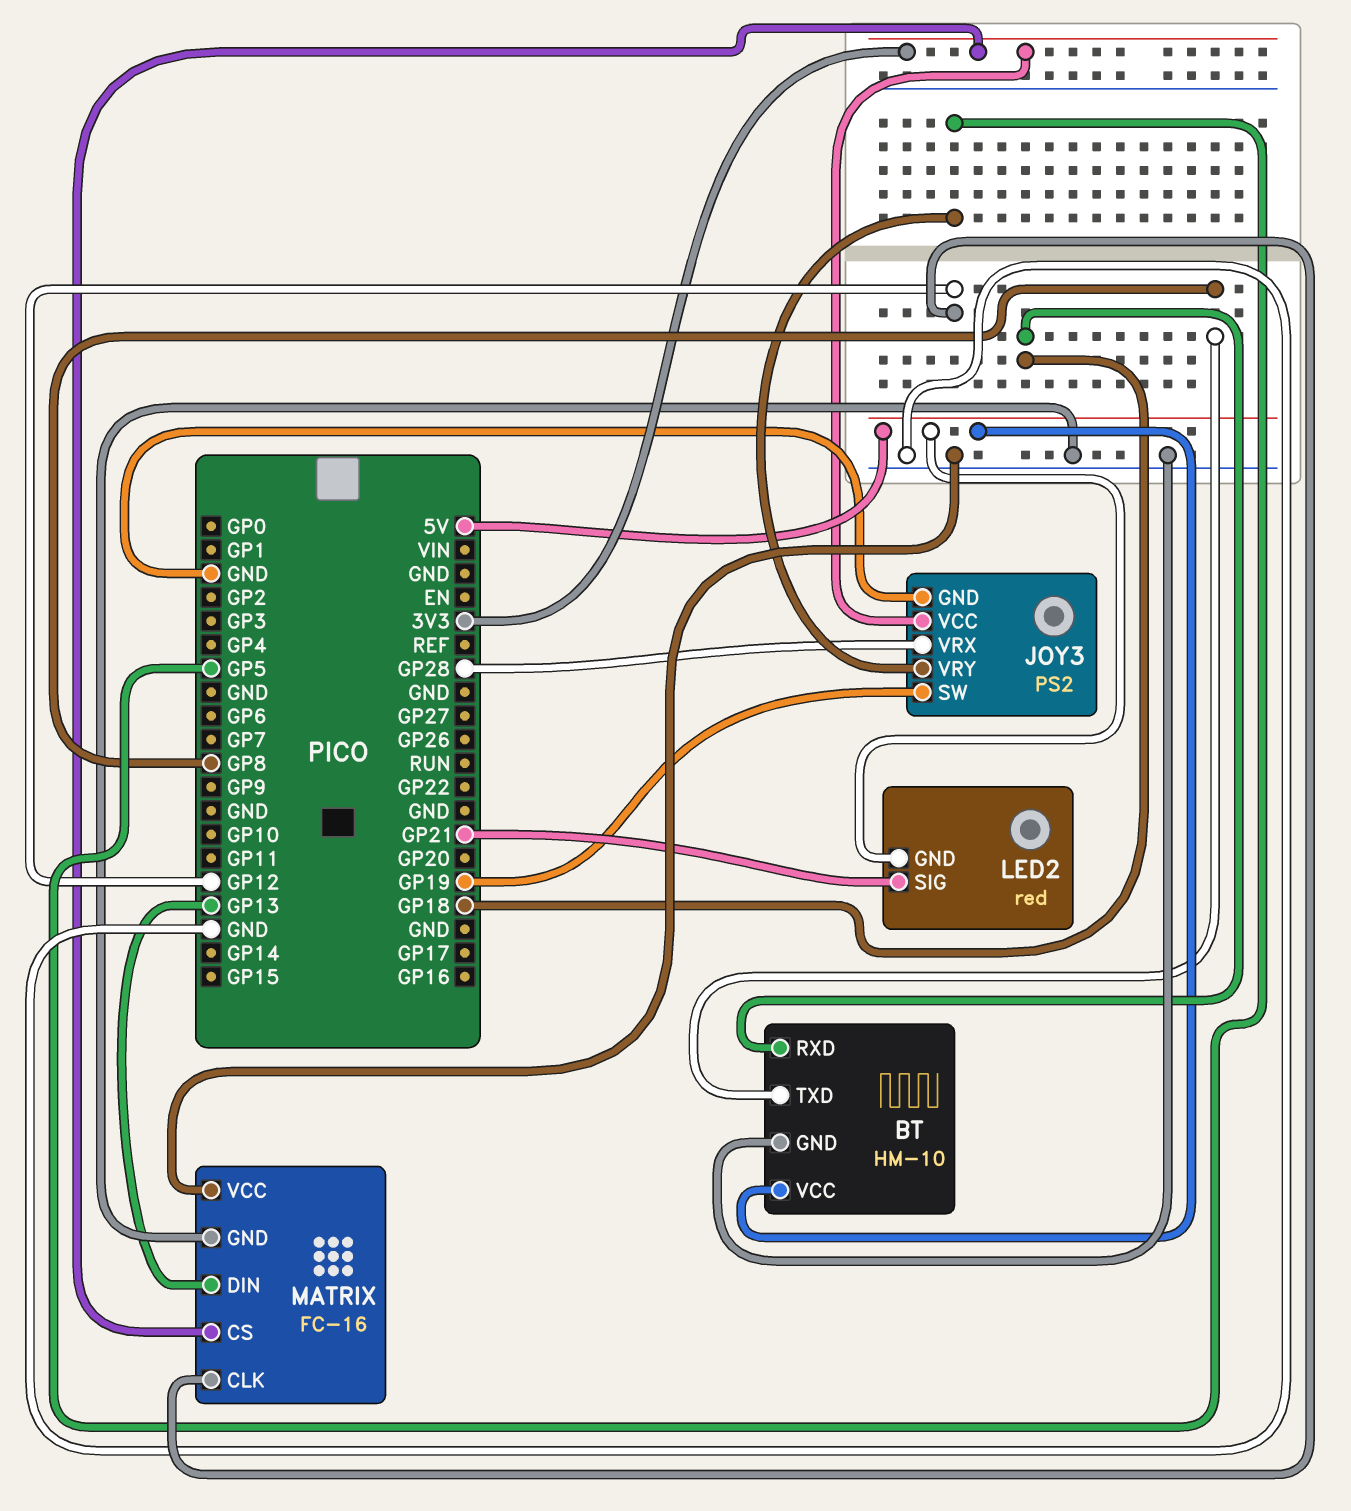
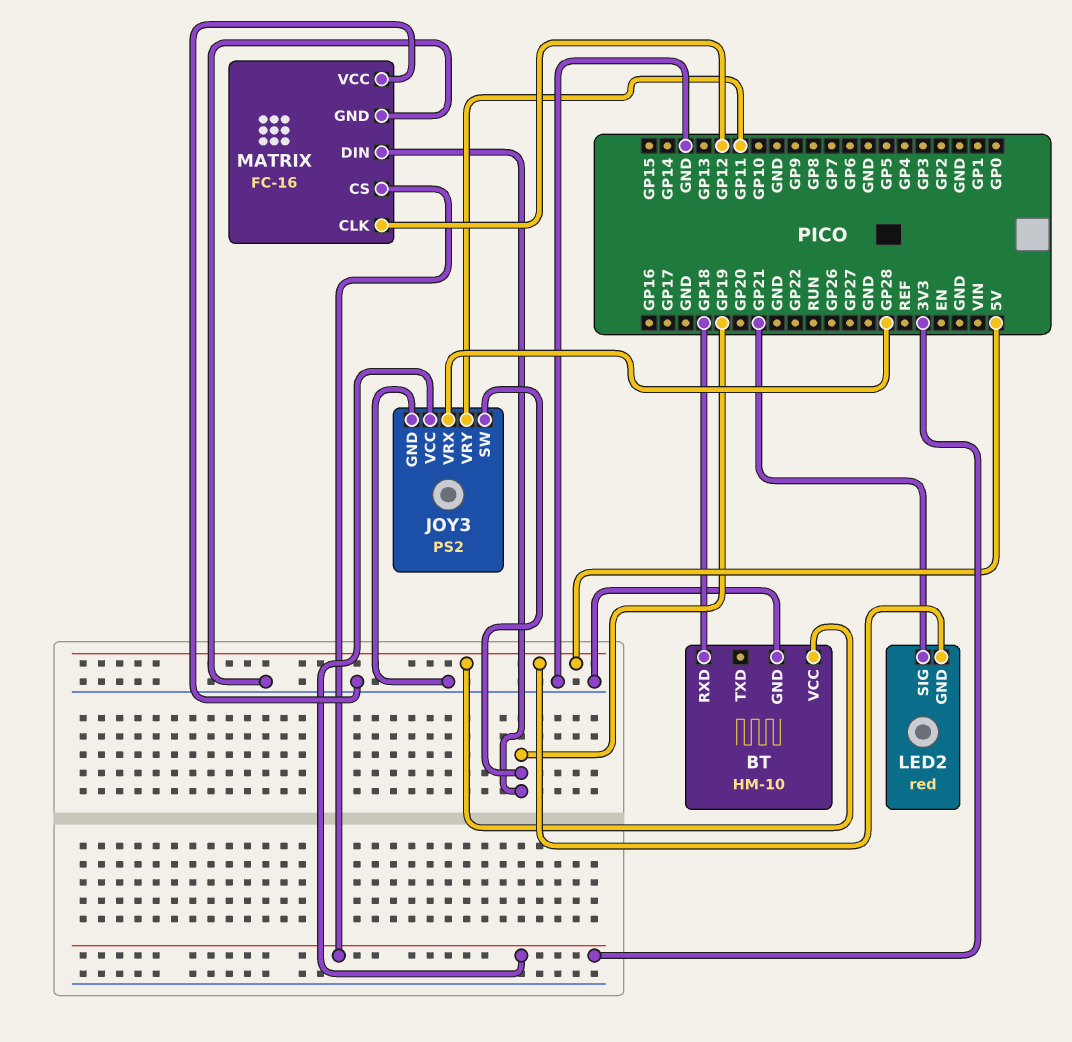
BT pin TXD: GP8 -> none
JOY3 pin VRY: GP5 -> GP11
MATRIX pin DIN: GP13 -> GP19

